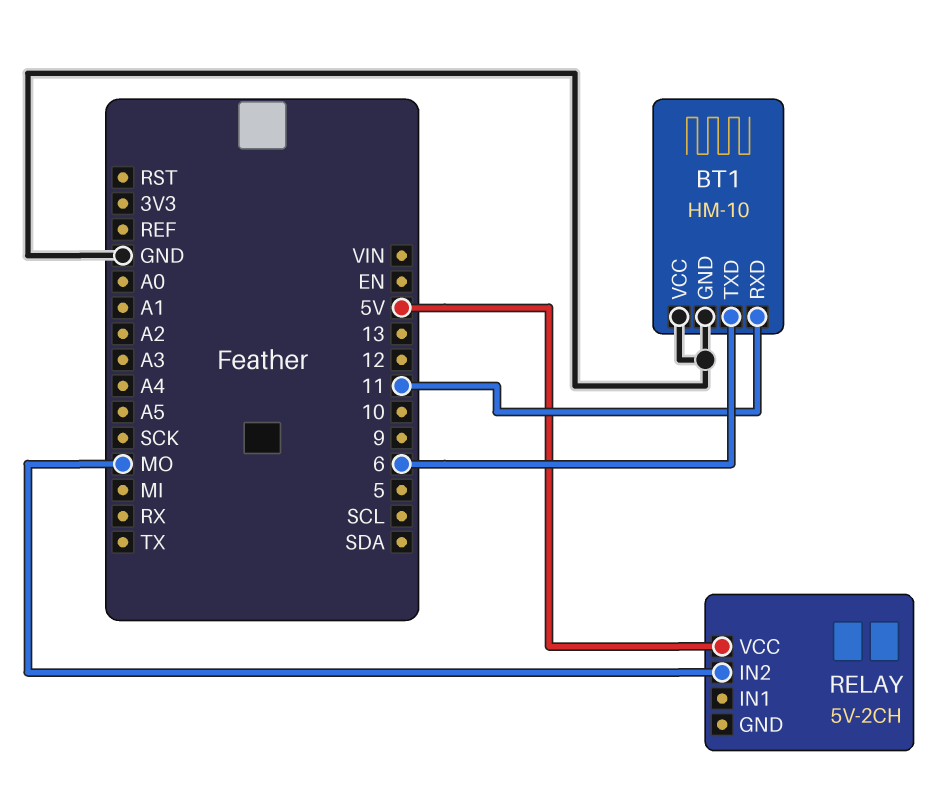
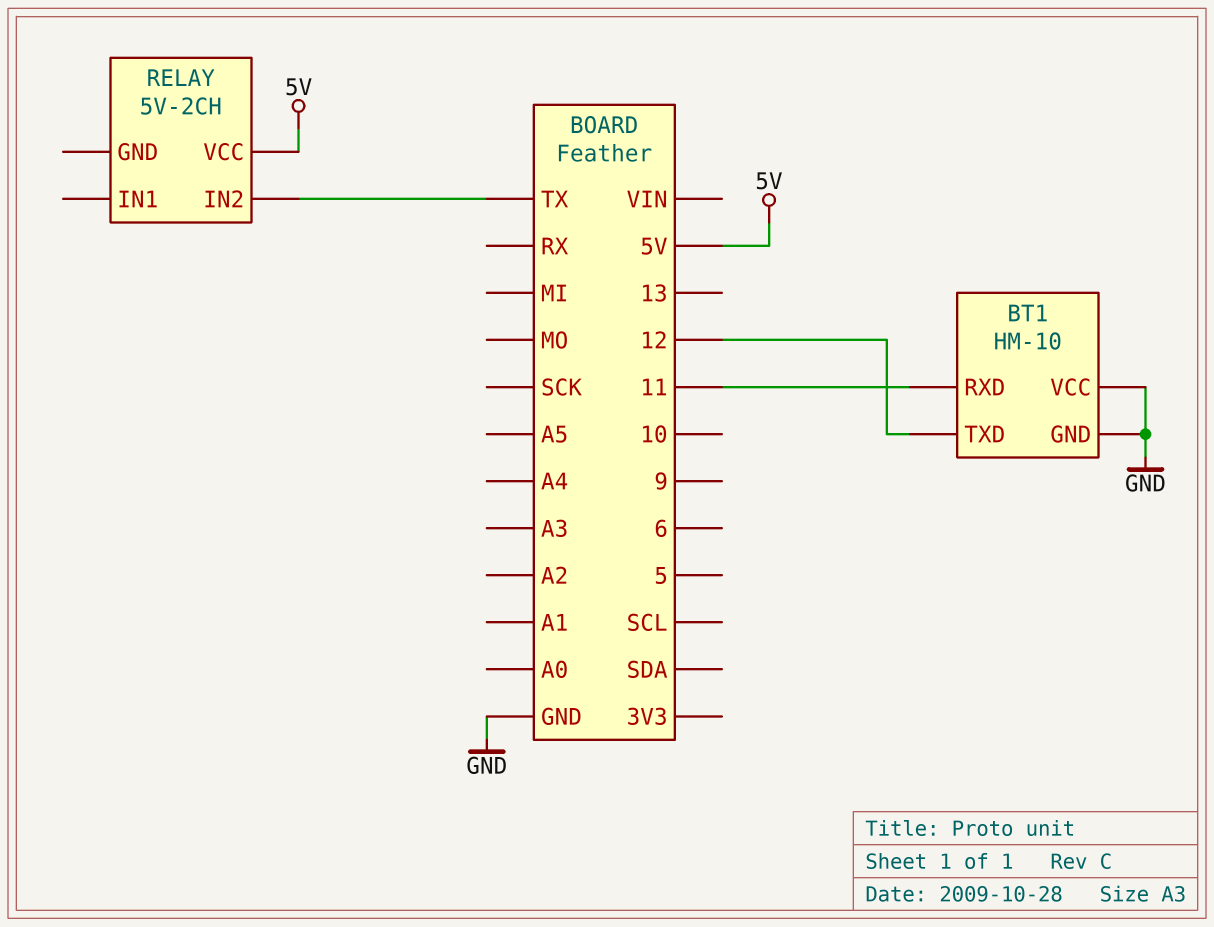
BT1 pin TXD: 6 -> 12
RELAY pin IN2: MO -> TX

